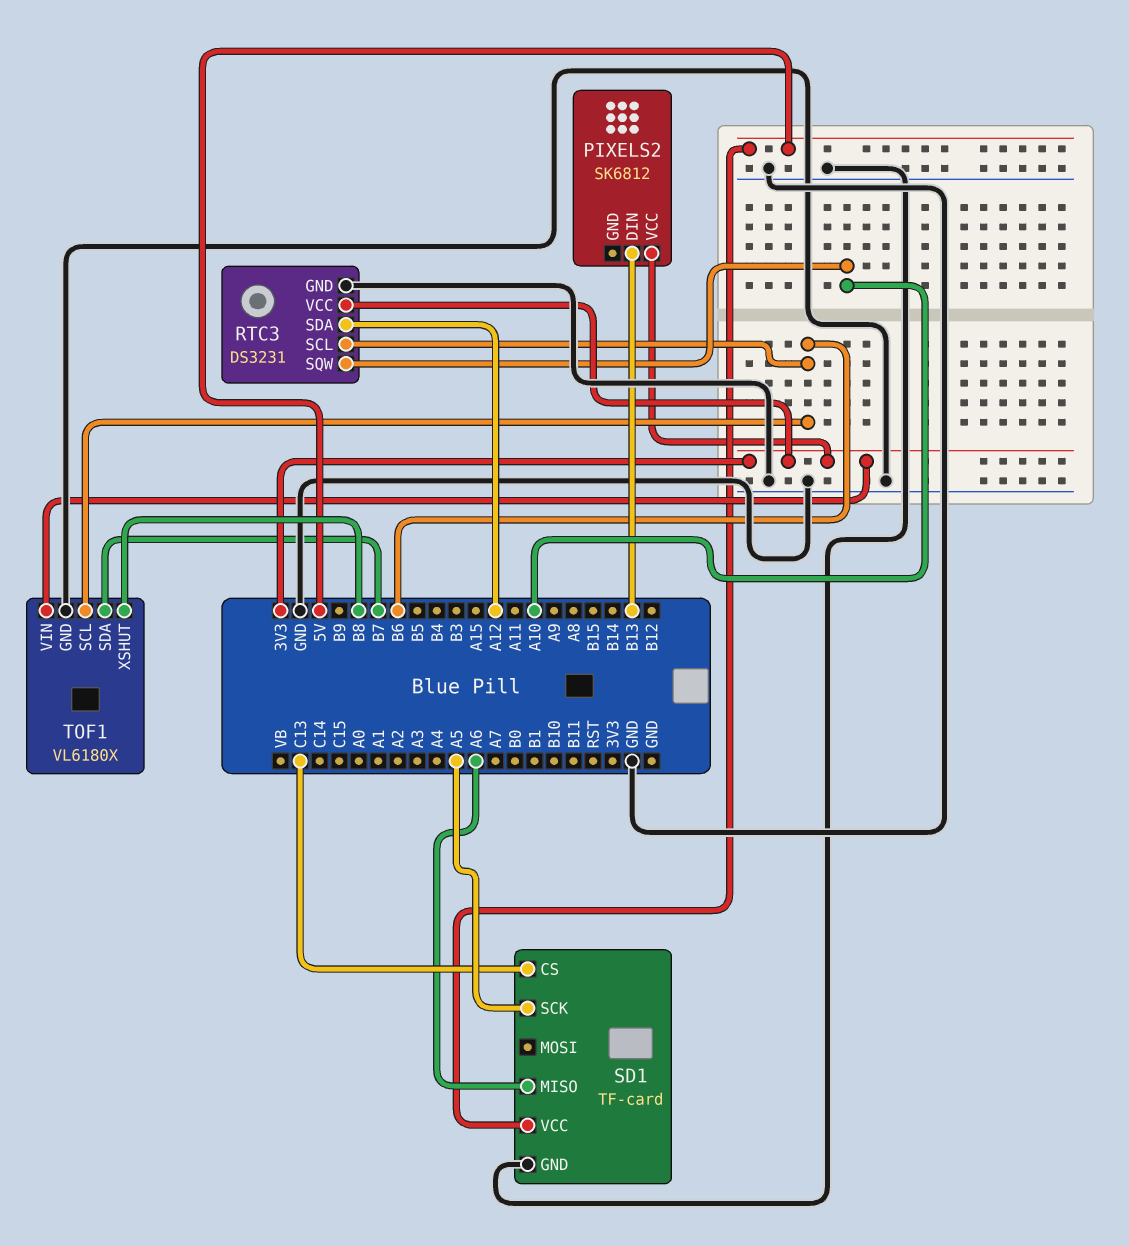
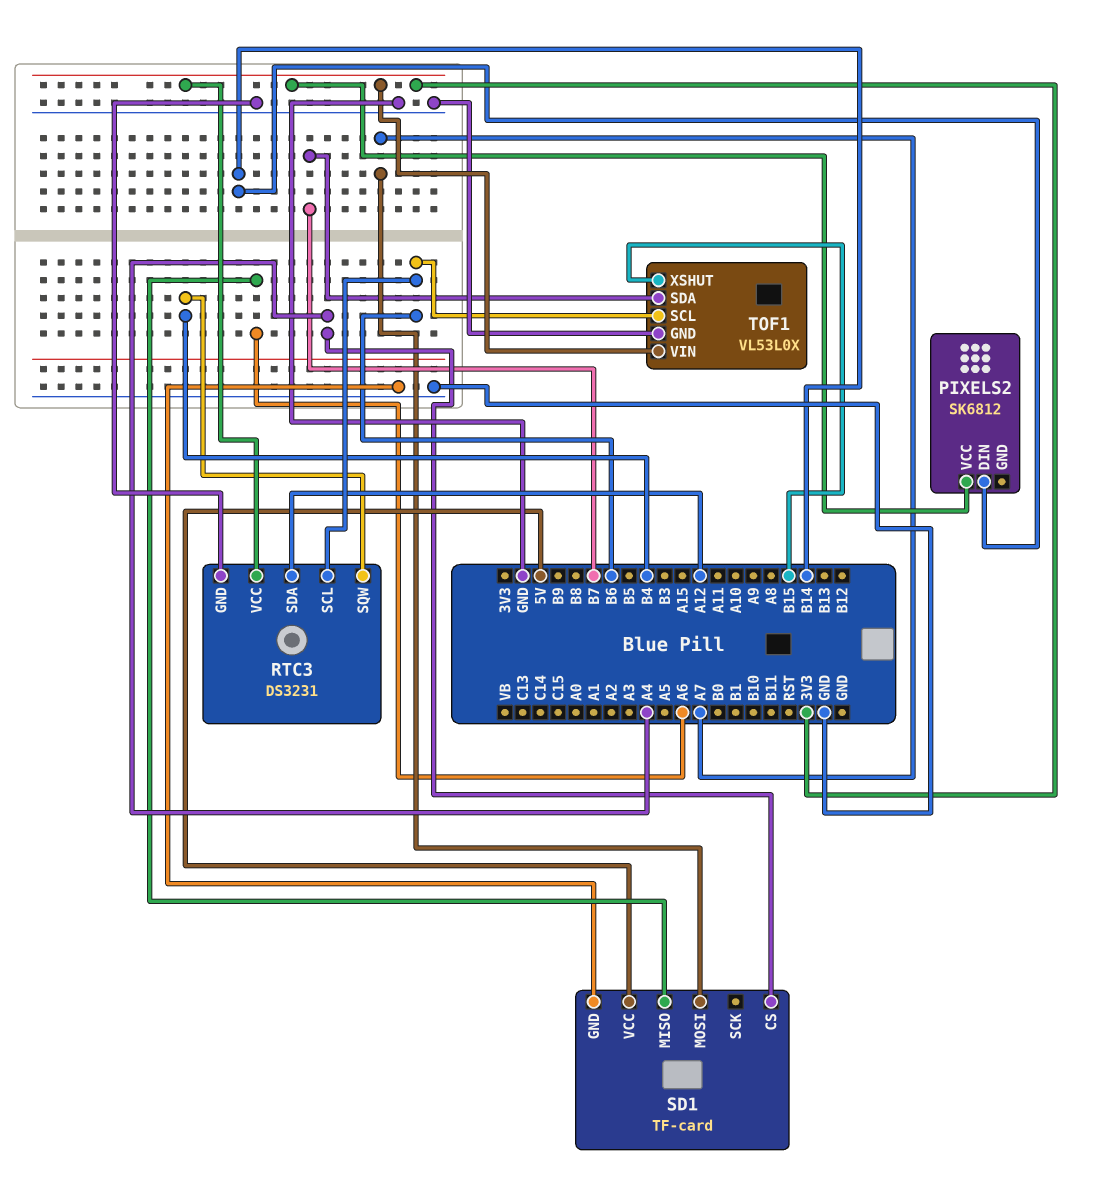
PIXELS2 pin DIN: B13 -> B14
RTC3 pin SQW: A10 -> B4
SD1 pin CS: C13 -> A4
SD1 pin MOSI: none -> A7
SD1 pin SCK: A5 -> none
TOF1: VL6180X -> VL53L0X
TOF1 pin XSHUT: B8 -> B15

